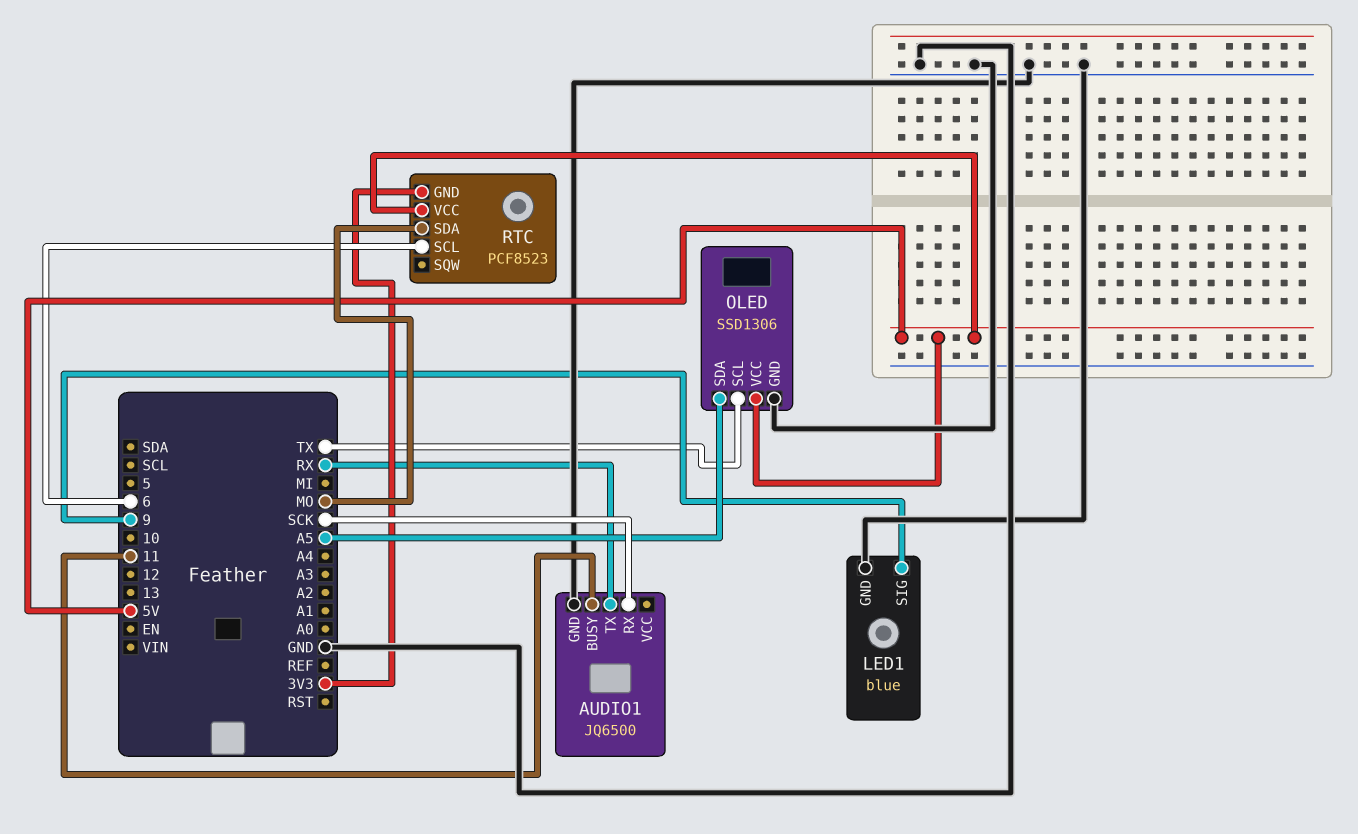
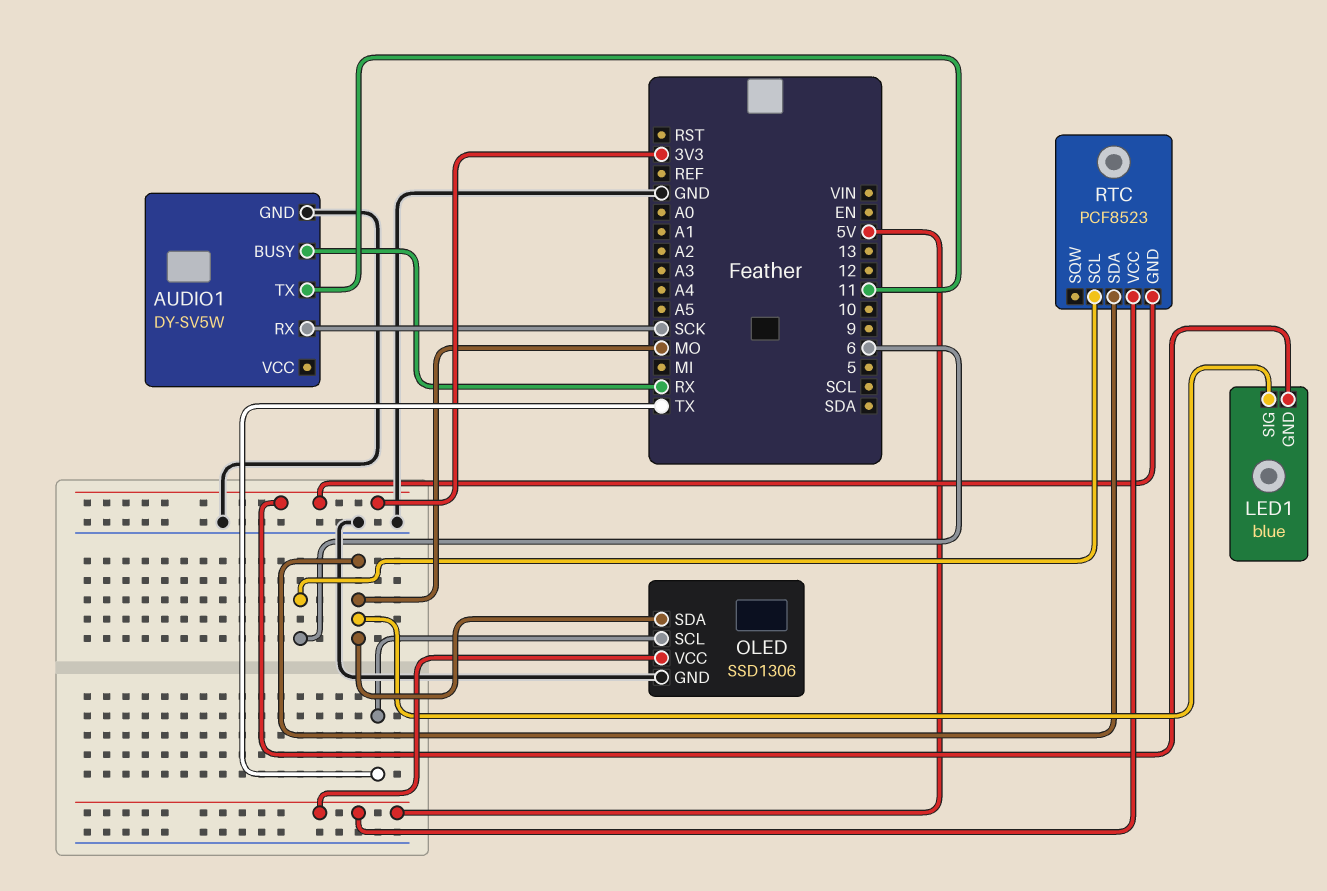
AUDIO1: JQ6500 -> DY-SV5W
AUDIO1 pin BUSY: 11 -> RX
AUDIO1 pin TX: RX -> 11
LED1 pin GND: GND -> 3V3
LED1 pin SIG: 9 -> MO
OLED pin SDA: A5 -> MO

